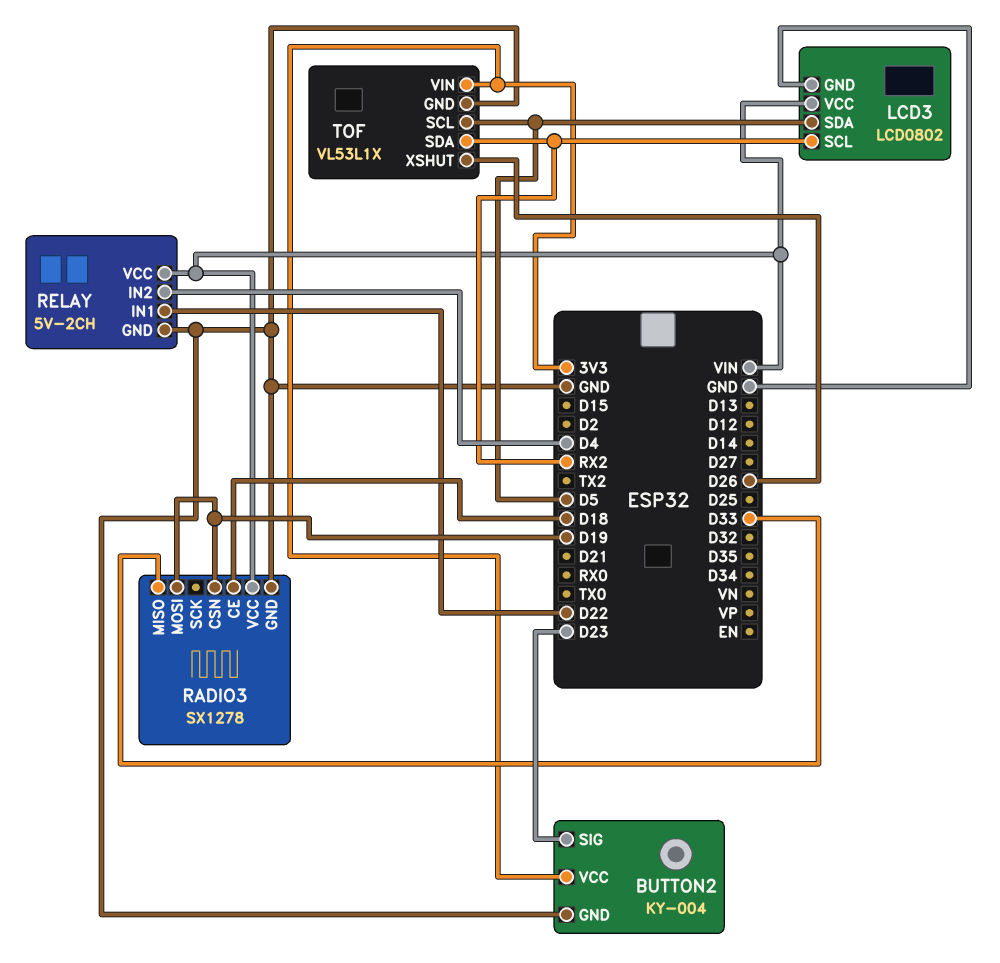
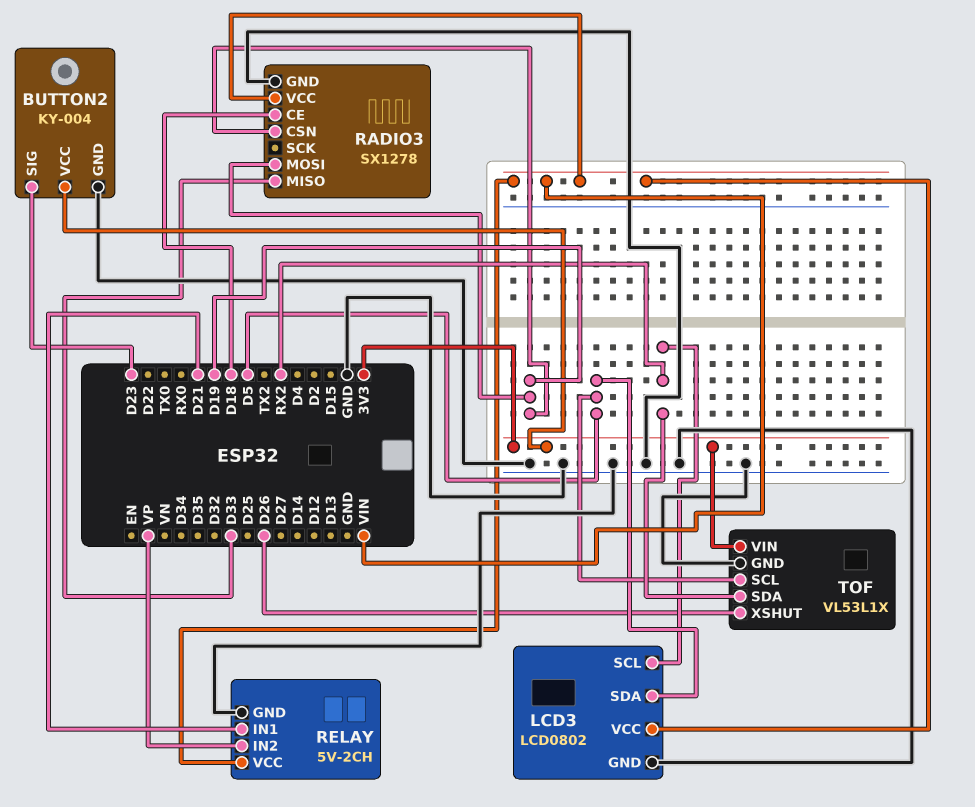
RELAY pin IN1: D22 -> D21
RELAY pin IN2: D4 -> VP

